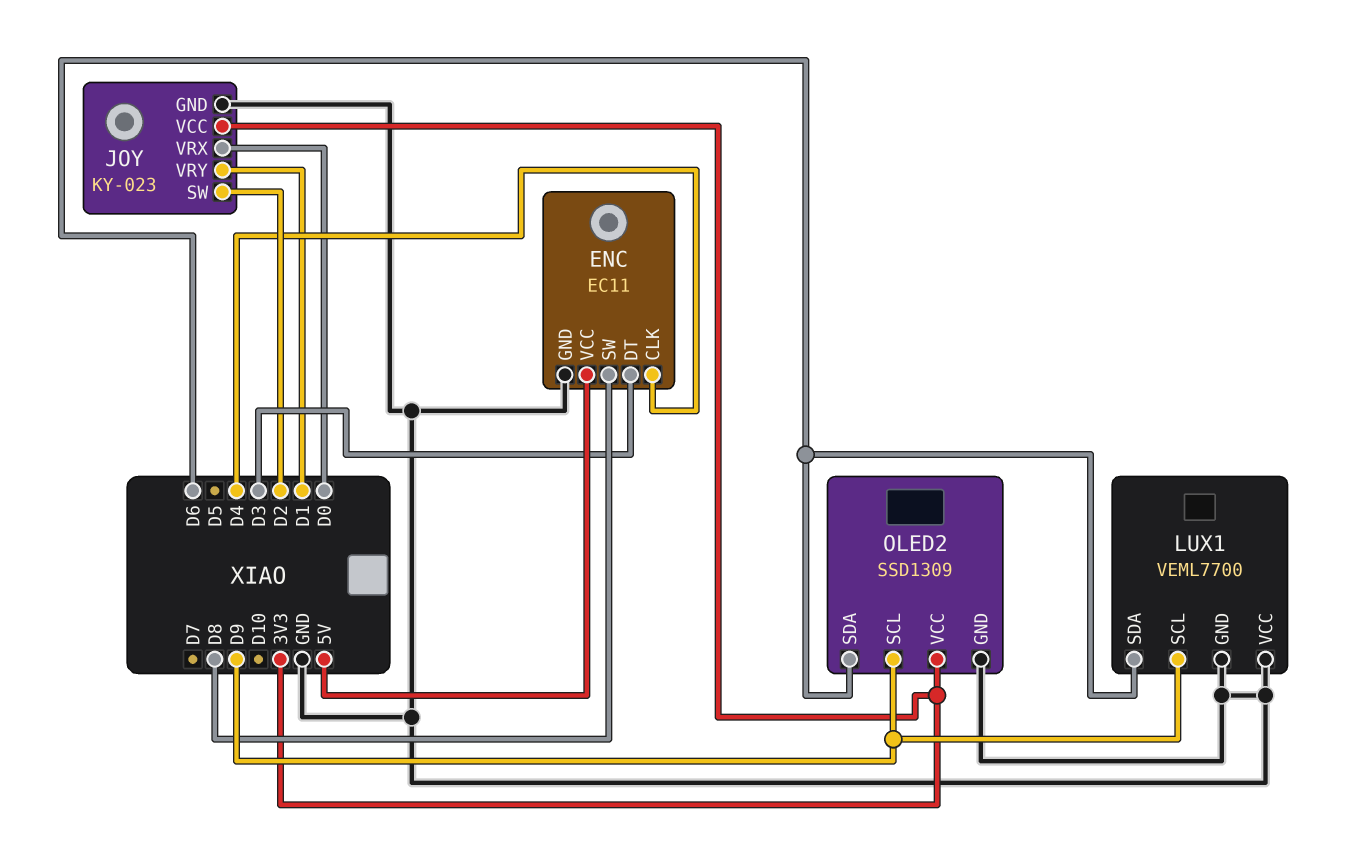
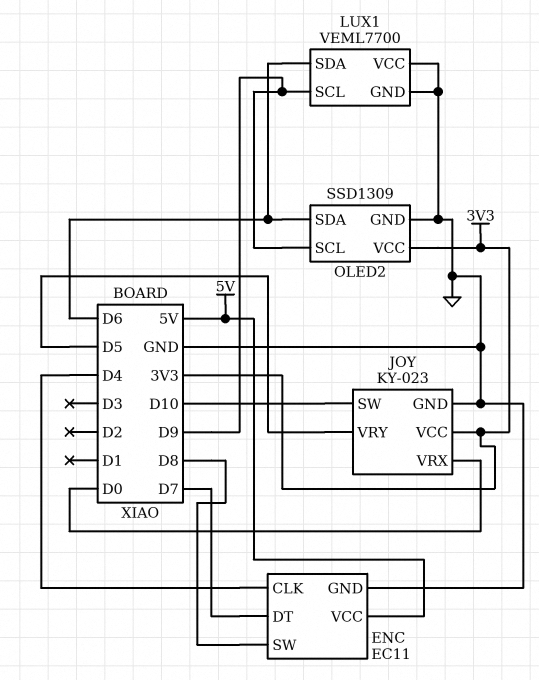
ENC pin DT: D3 -> D7
JOY pin SW: D2 -> D10
JOY pin VRY: D1 -> D5

